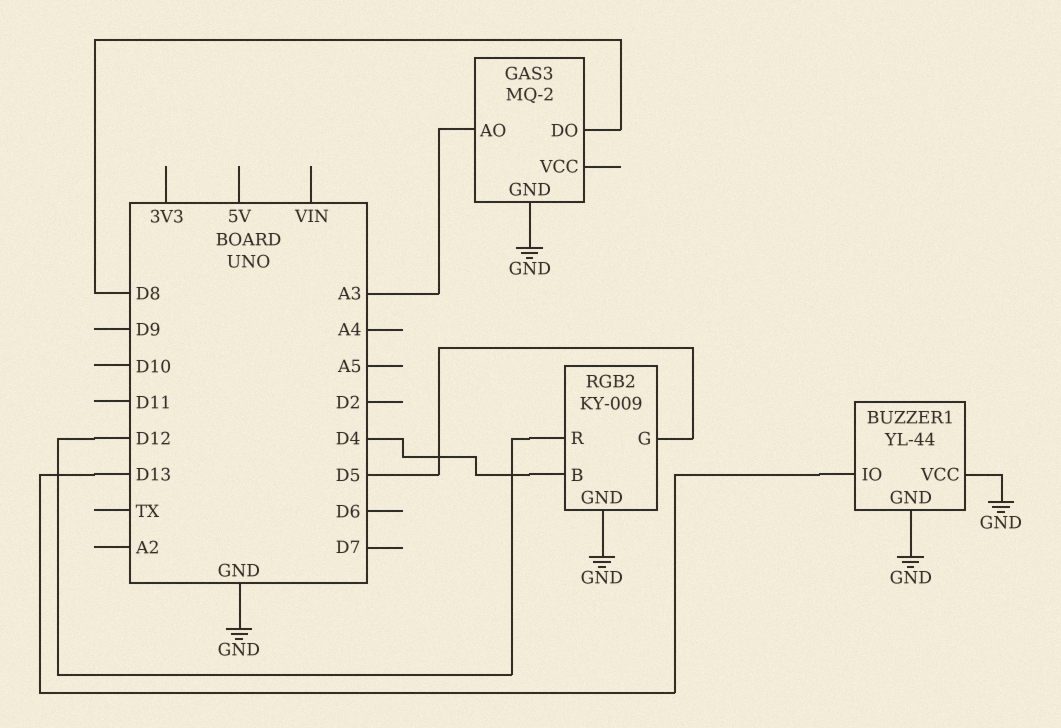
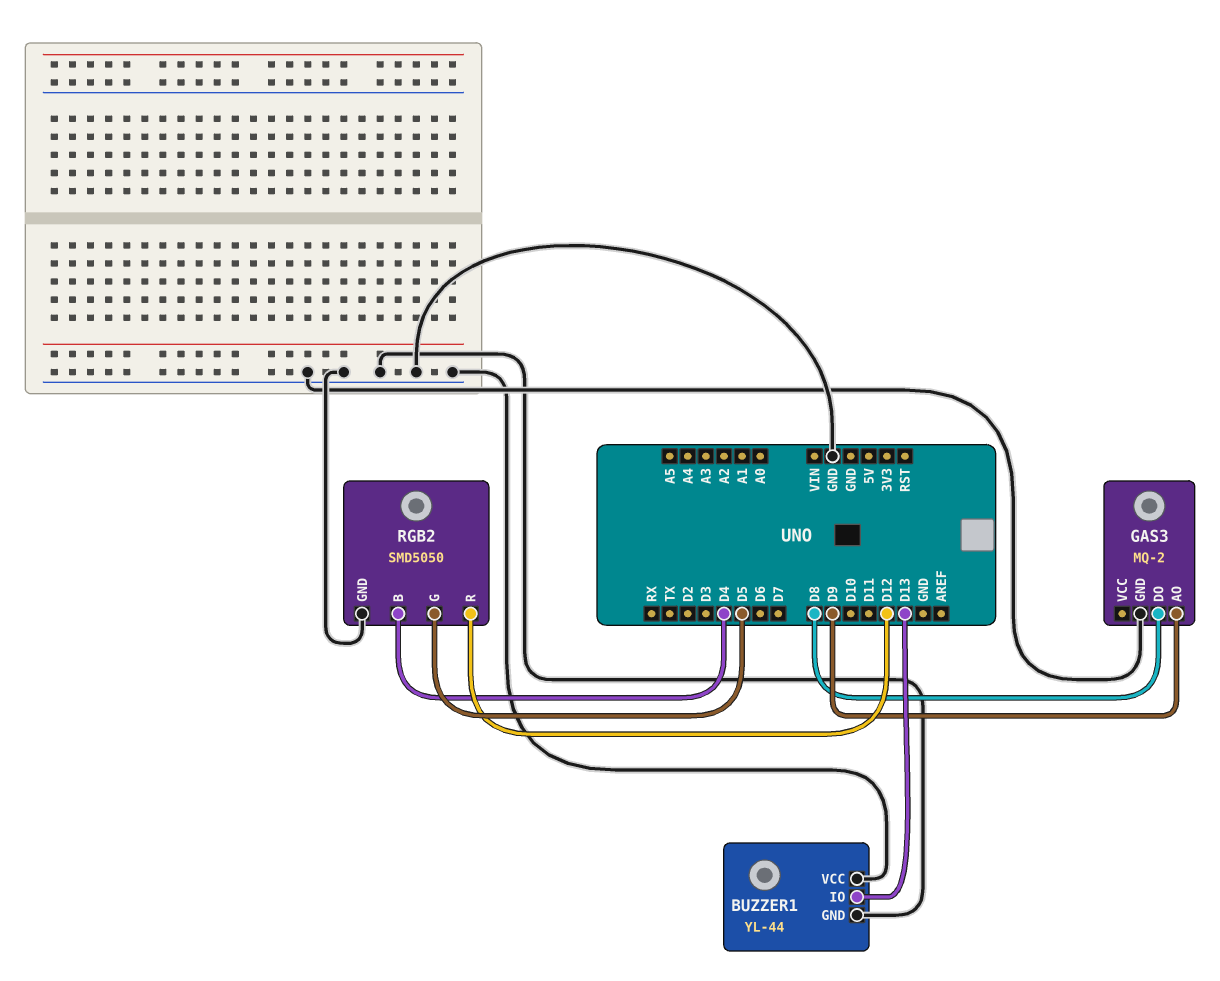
GAS3 pin AO: A3 -> D9
RGB2: KY-009 -> SMD5050

